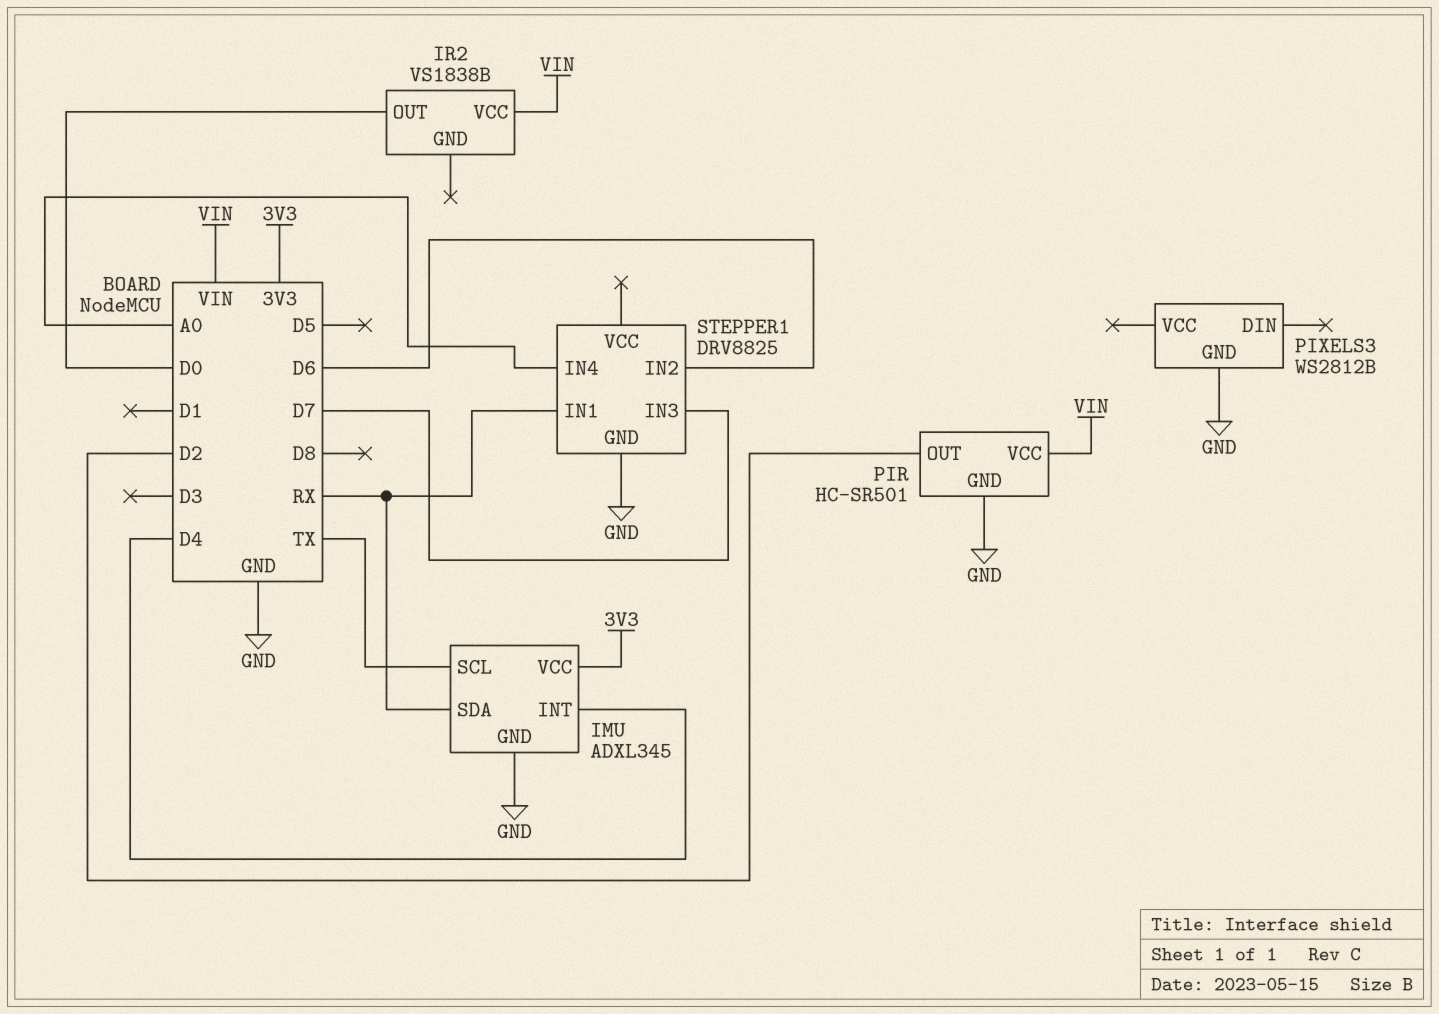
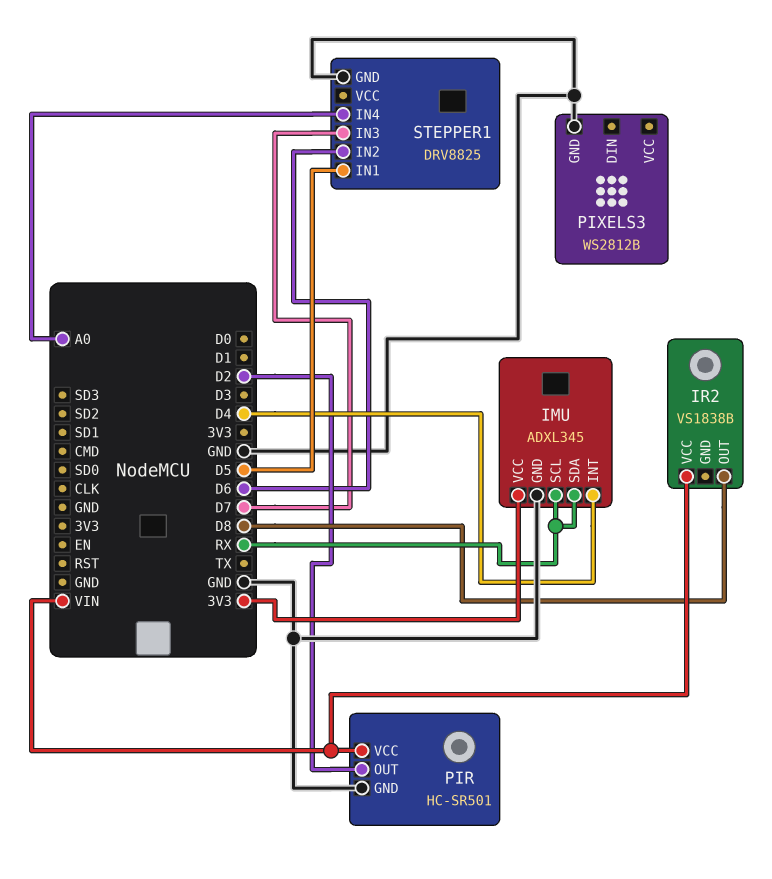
IMU pin SCL: TX -> RX
IR2 pin OUT: D0 -> D8
STEPPER1 pin IN1: RX -> D5

